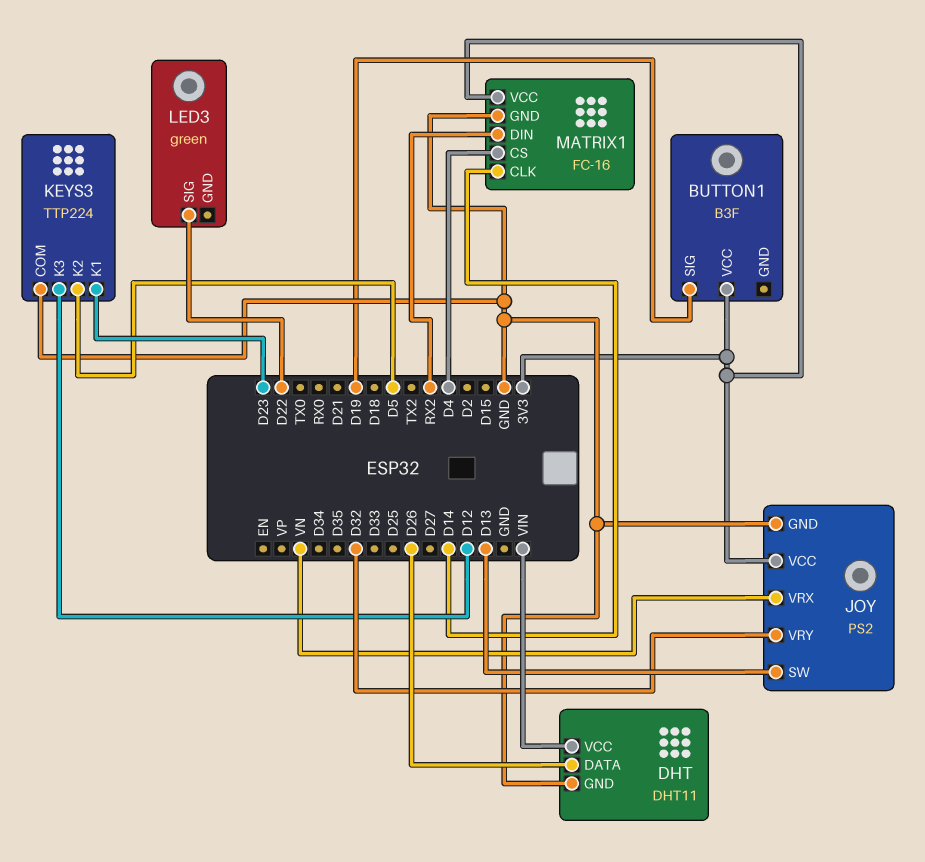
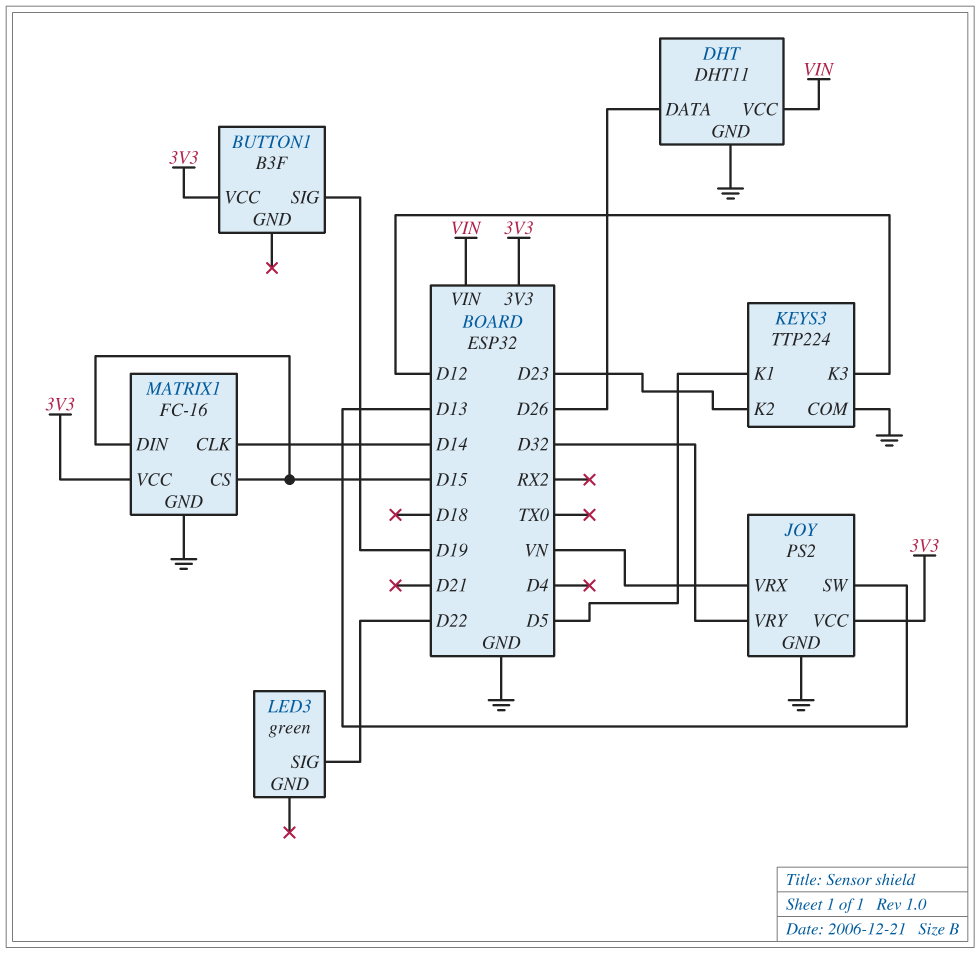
KEYS3 pin K1: D23 -> D5
KEYS3 pin K2: D5 -> D23
MATRIX1 pin CS: D4 -> D15
MATRIX1 pin DIN: RX2 -> D15

